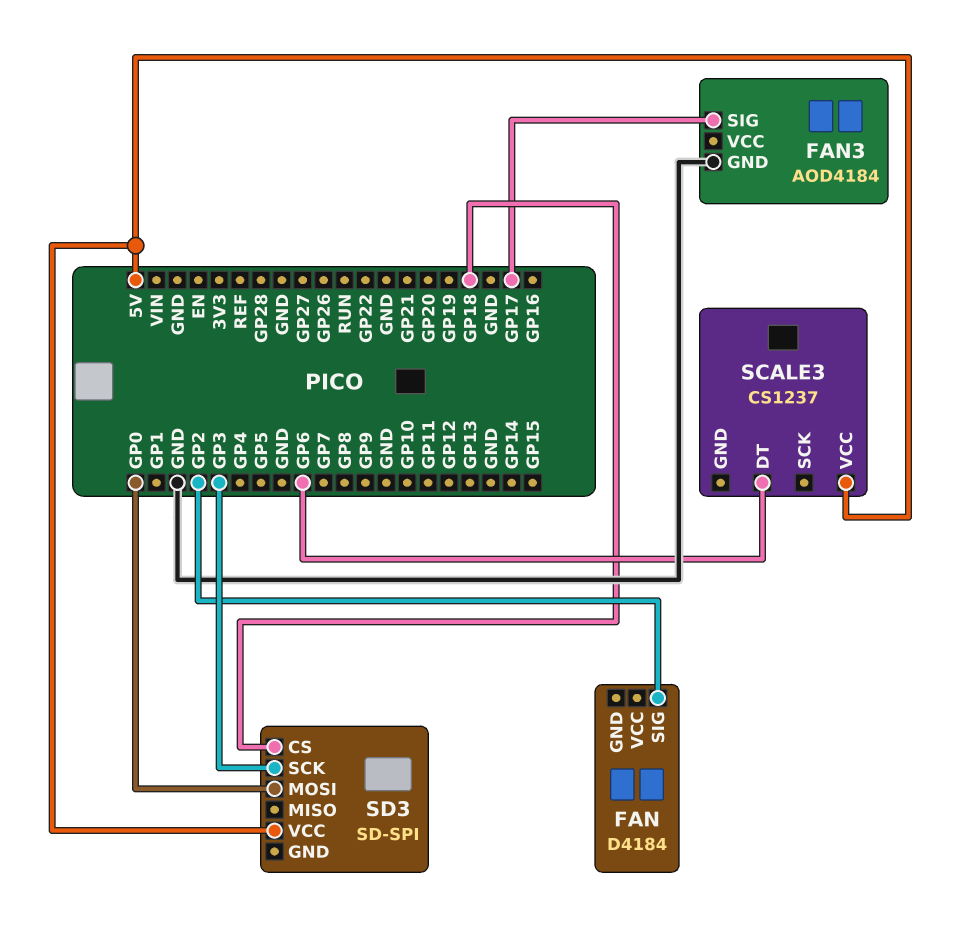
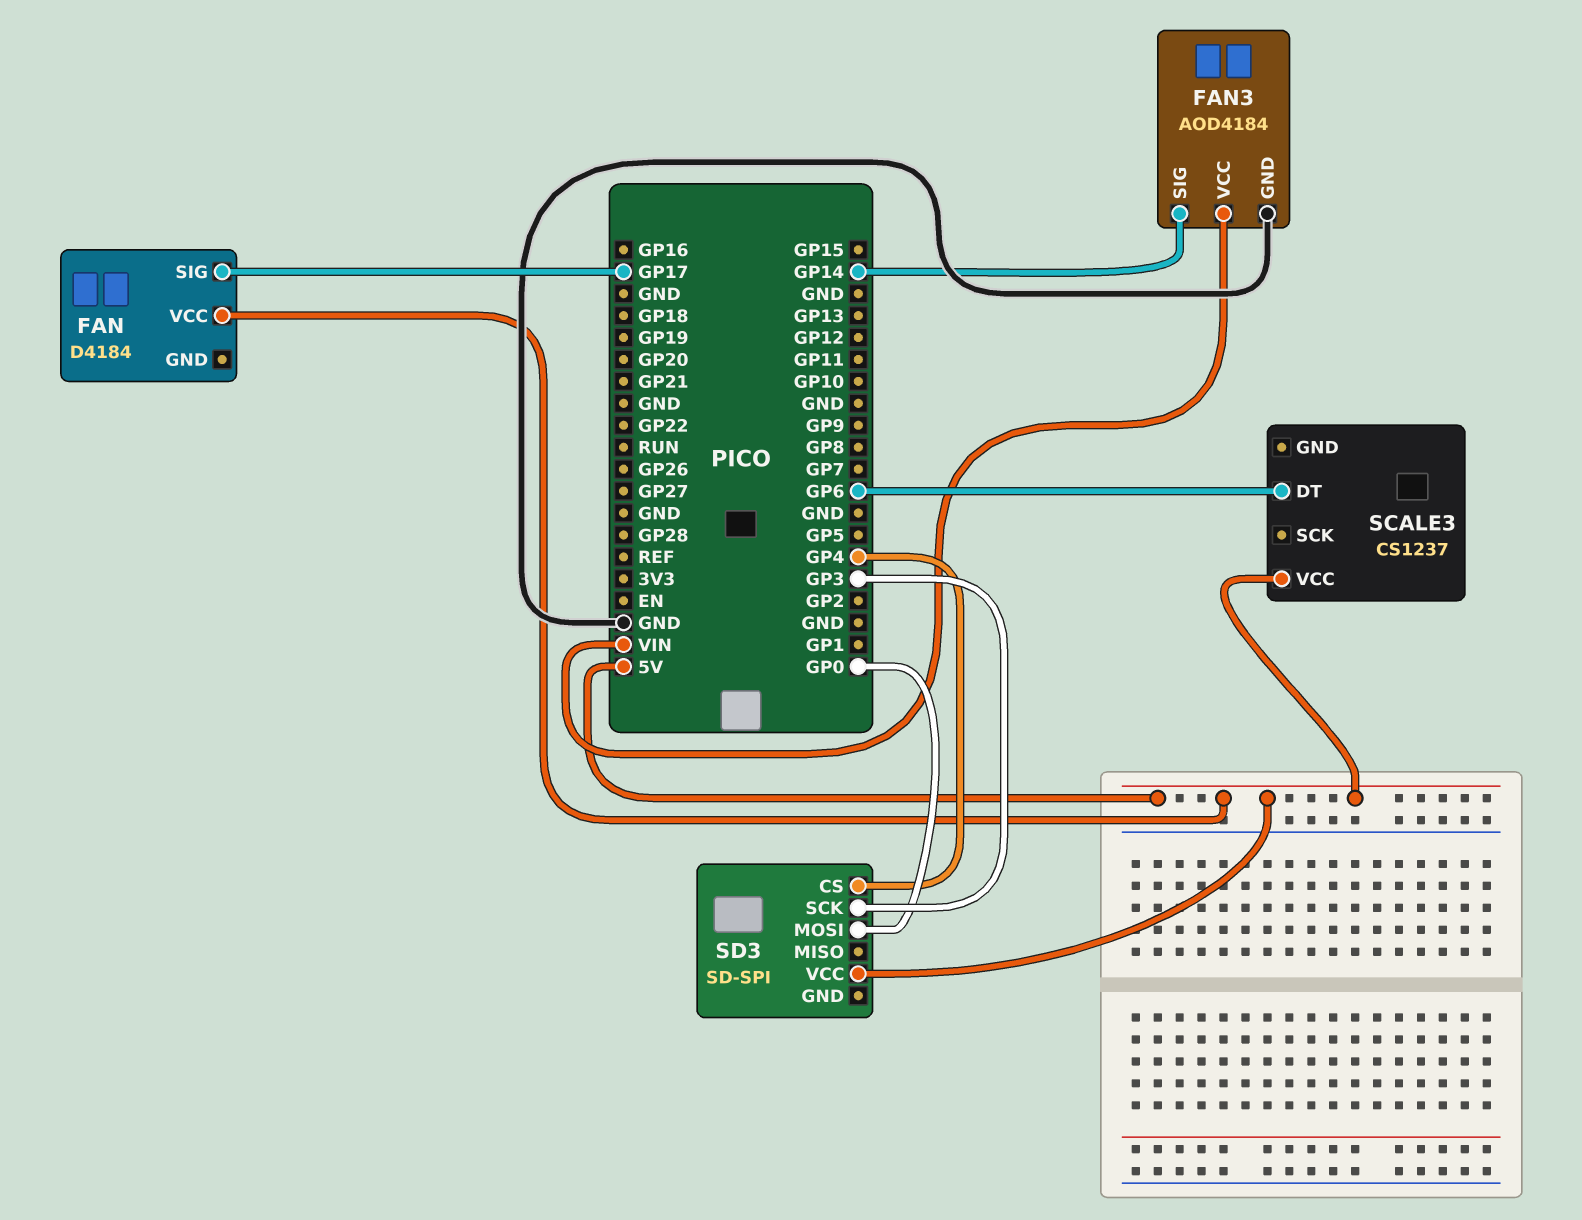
FAN pin SIG: GP2 -> GP17
FAN pin VCC: none -> 5V
FAN3 pin SIG: GP17 -> GP14
FAN3 pin VCC: none -> VIN
SD3 pin CS: GP18 -> GP4

